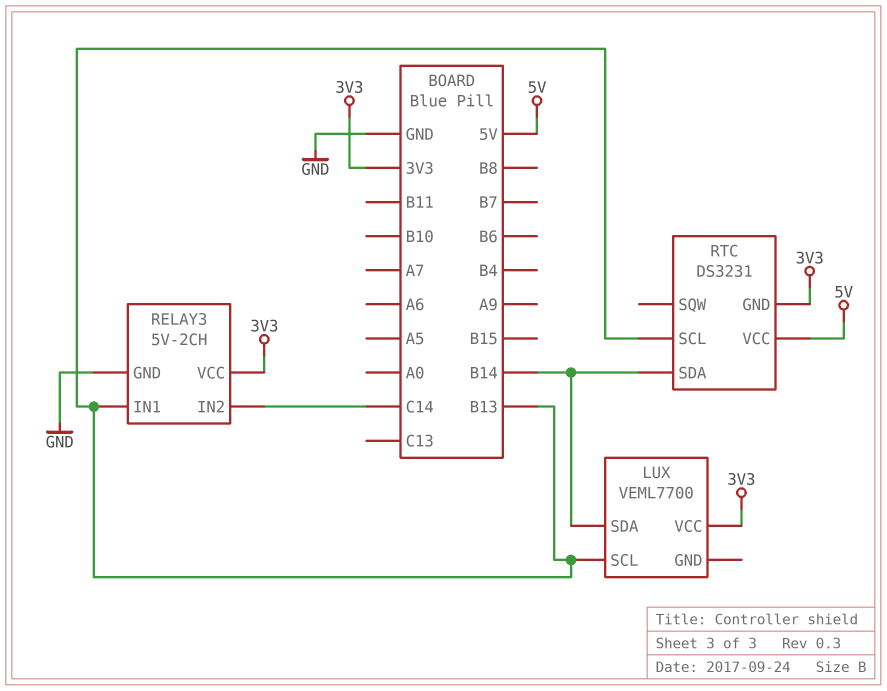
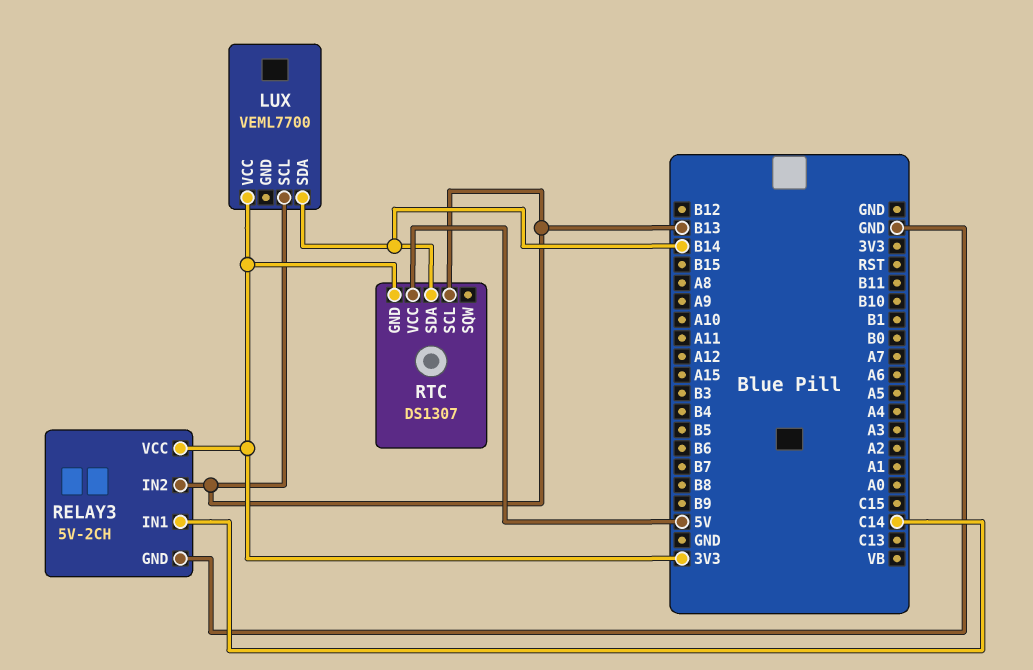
RELAY3 pin IN1: B13 -> C14
RELAY3 pin IN2: C14 -> B13
RTC: DS3231 -> DS1307

